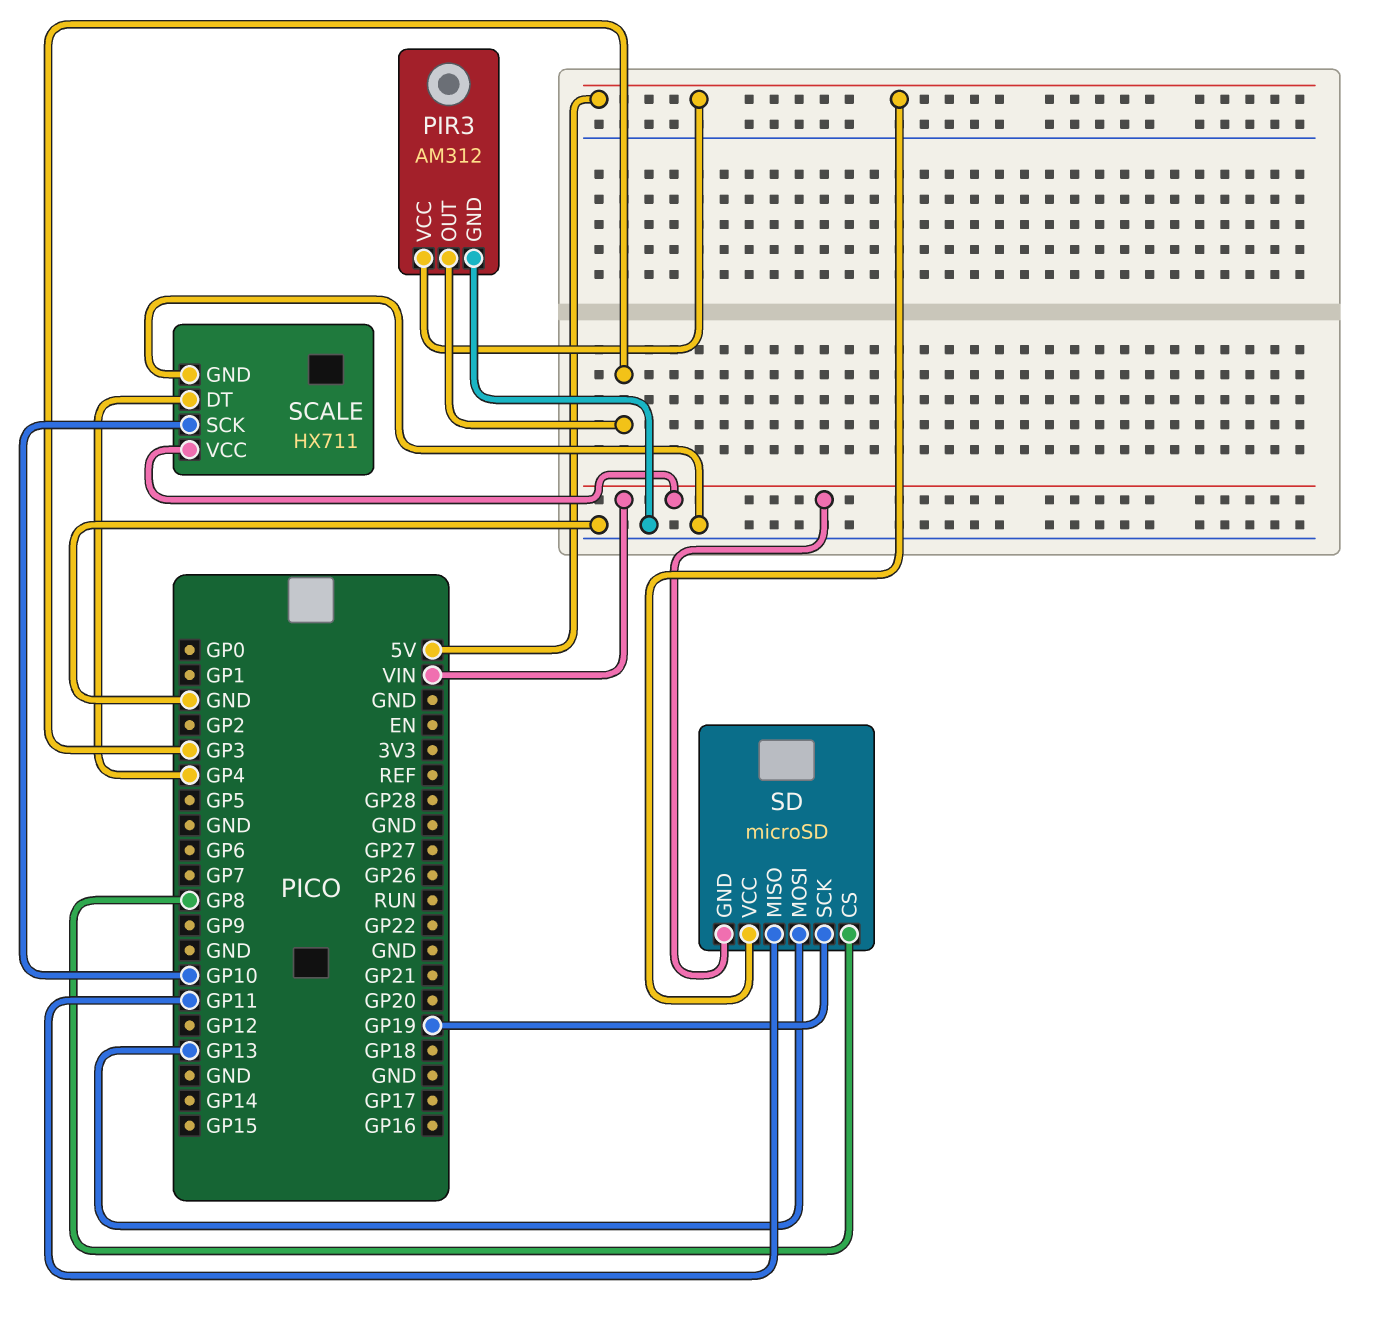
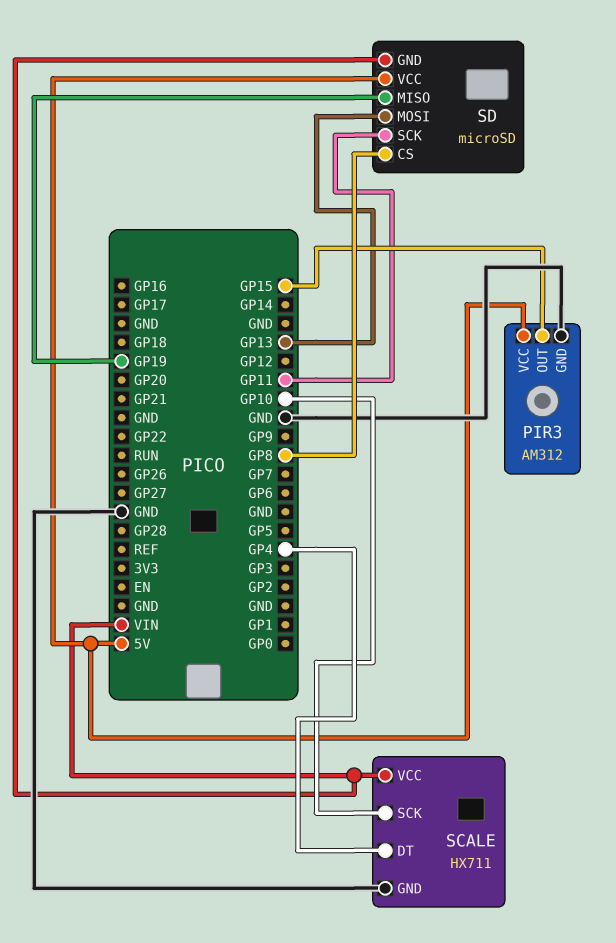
PIR3 pin OUT: GP3 -> GP15
SD pin MISO: GP11 -> GP19
SD pin SCK: GP19 -> GP11

